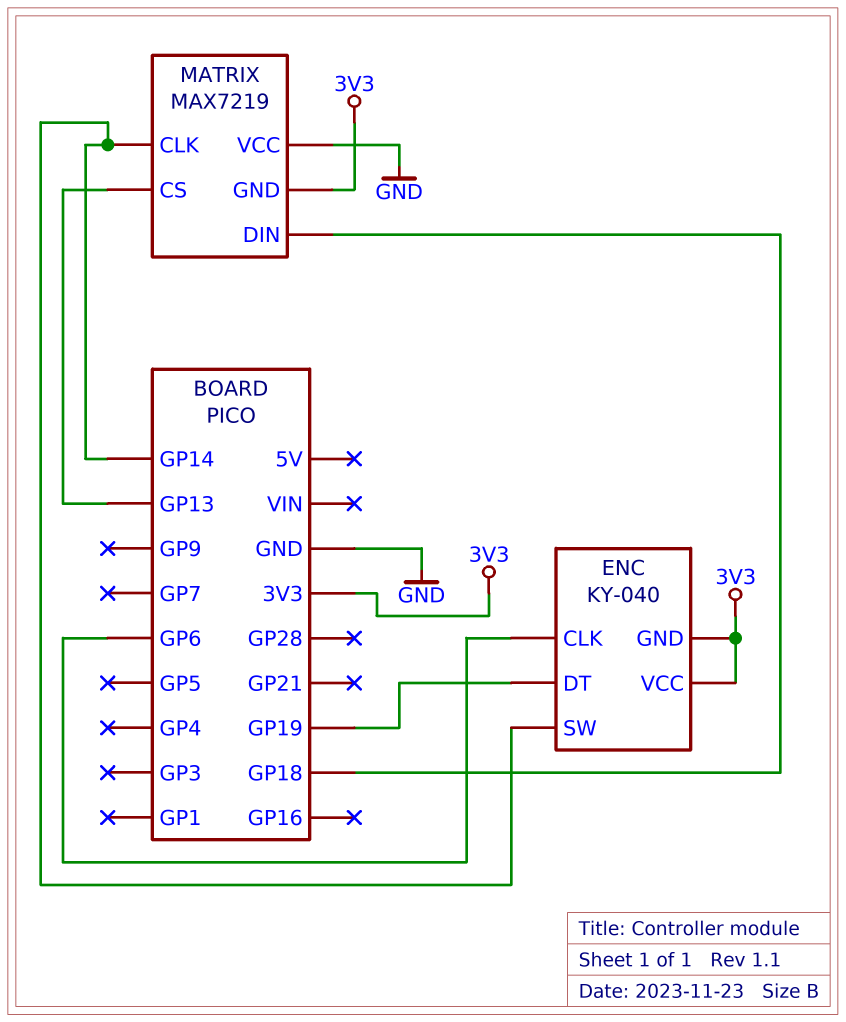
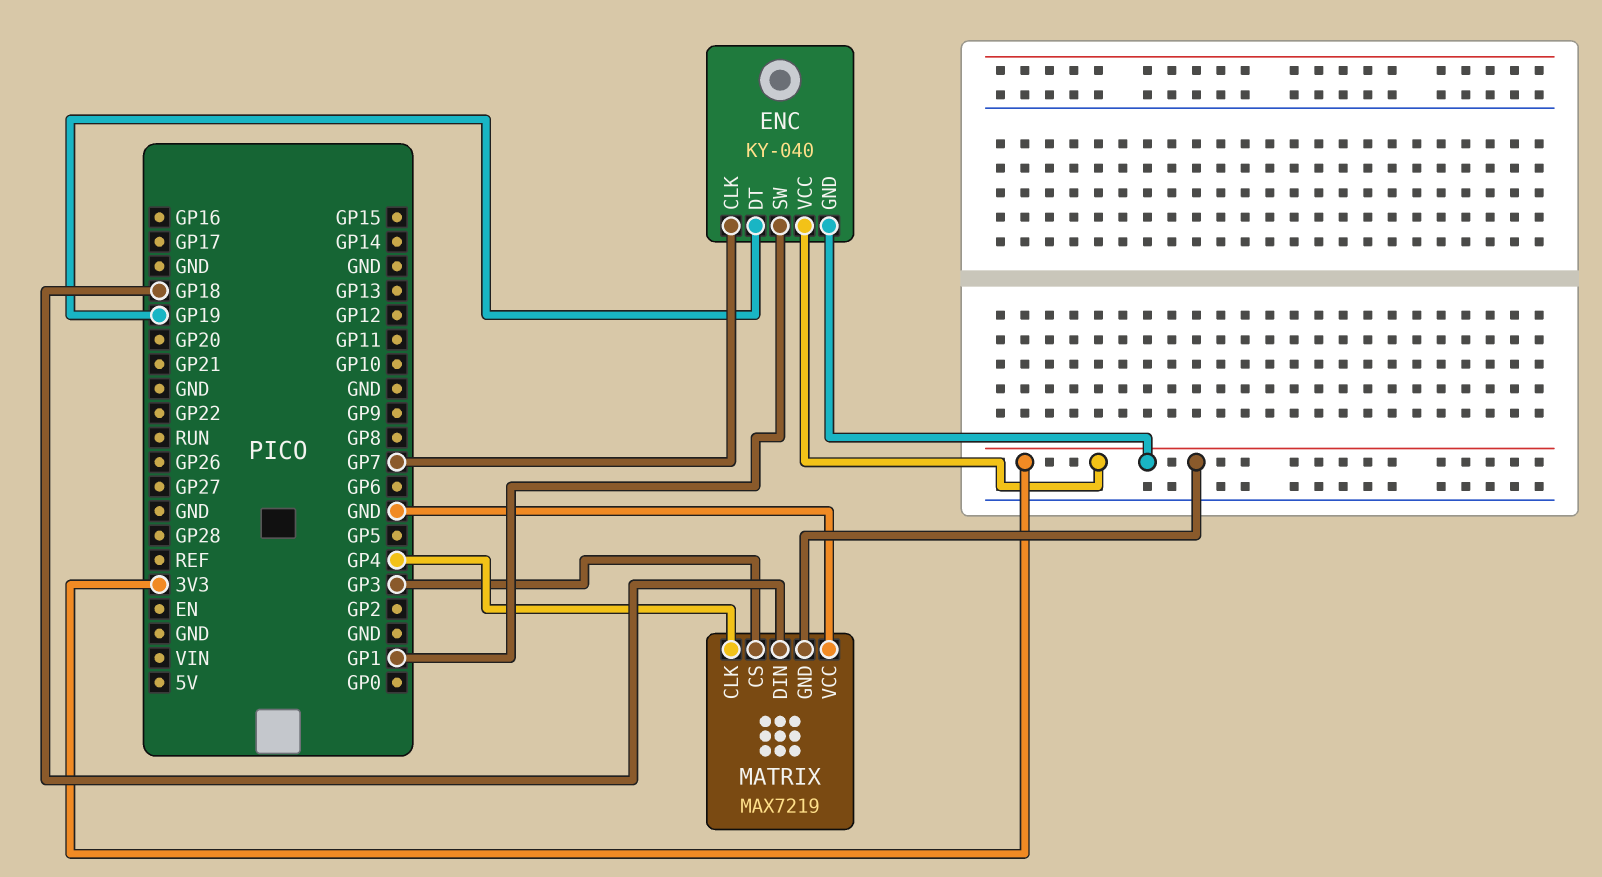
ENC pin CLK: GP6 -> GP7
ENC pin SW: GP14 -> GP1
MATRIX pin CLK: GP14 -> GP4
MATRIX pin CS: GP13 -> GP3

